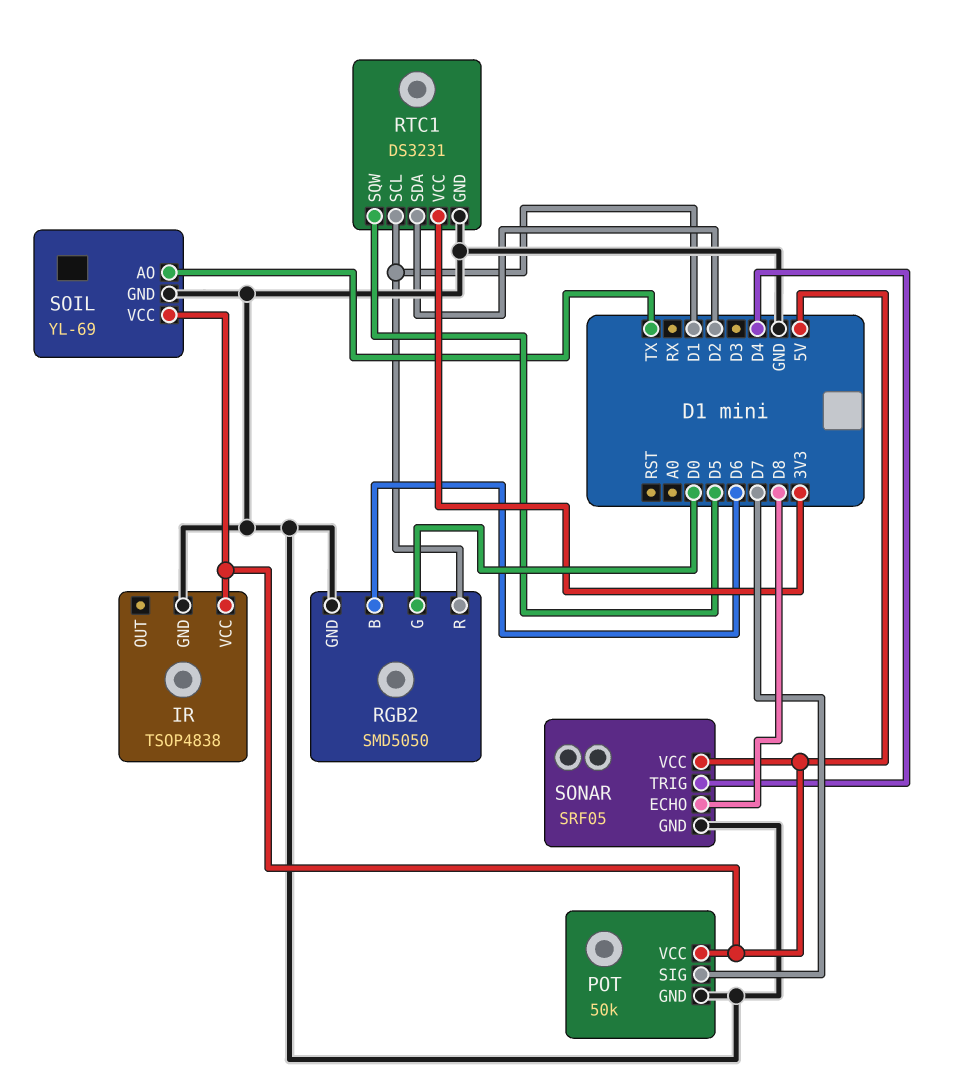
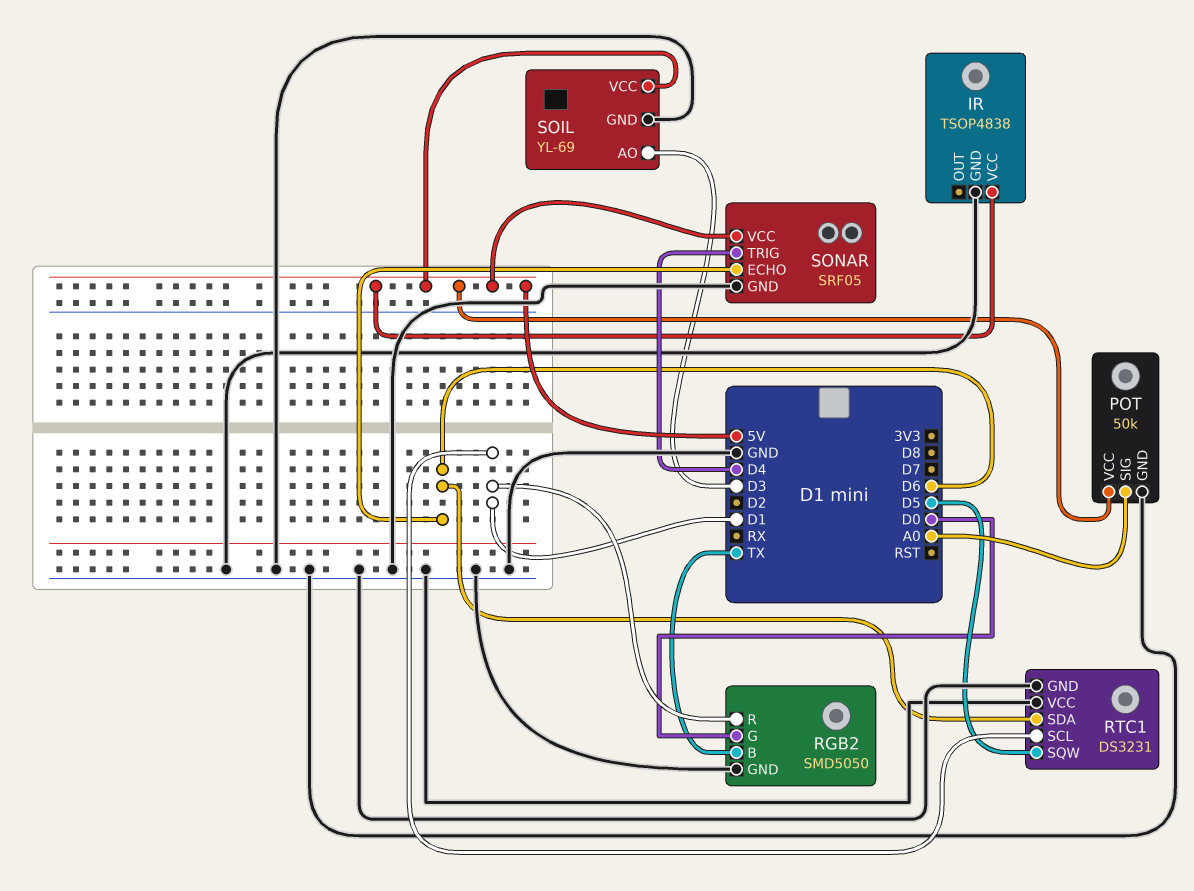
POT pin SIG: D7 -> A0
RGB2 pin B: D6 -> TX
RTC1 pin SDA: D2 -> D6
RTC1 pin VCC: 3V3 -> GND
SOIL pin AO: TX -> D3
SONAR pin ECHO: D8 -> D6

